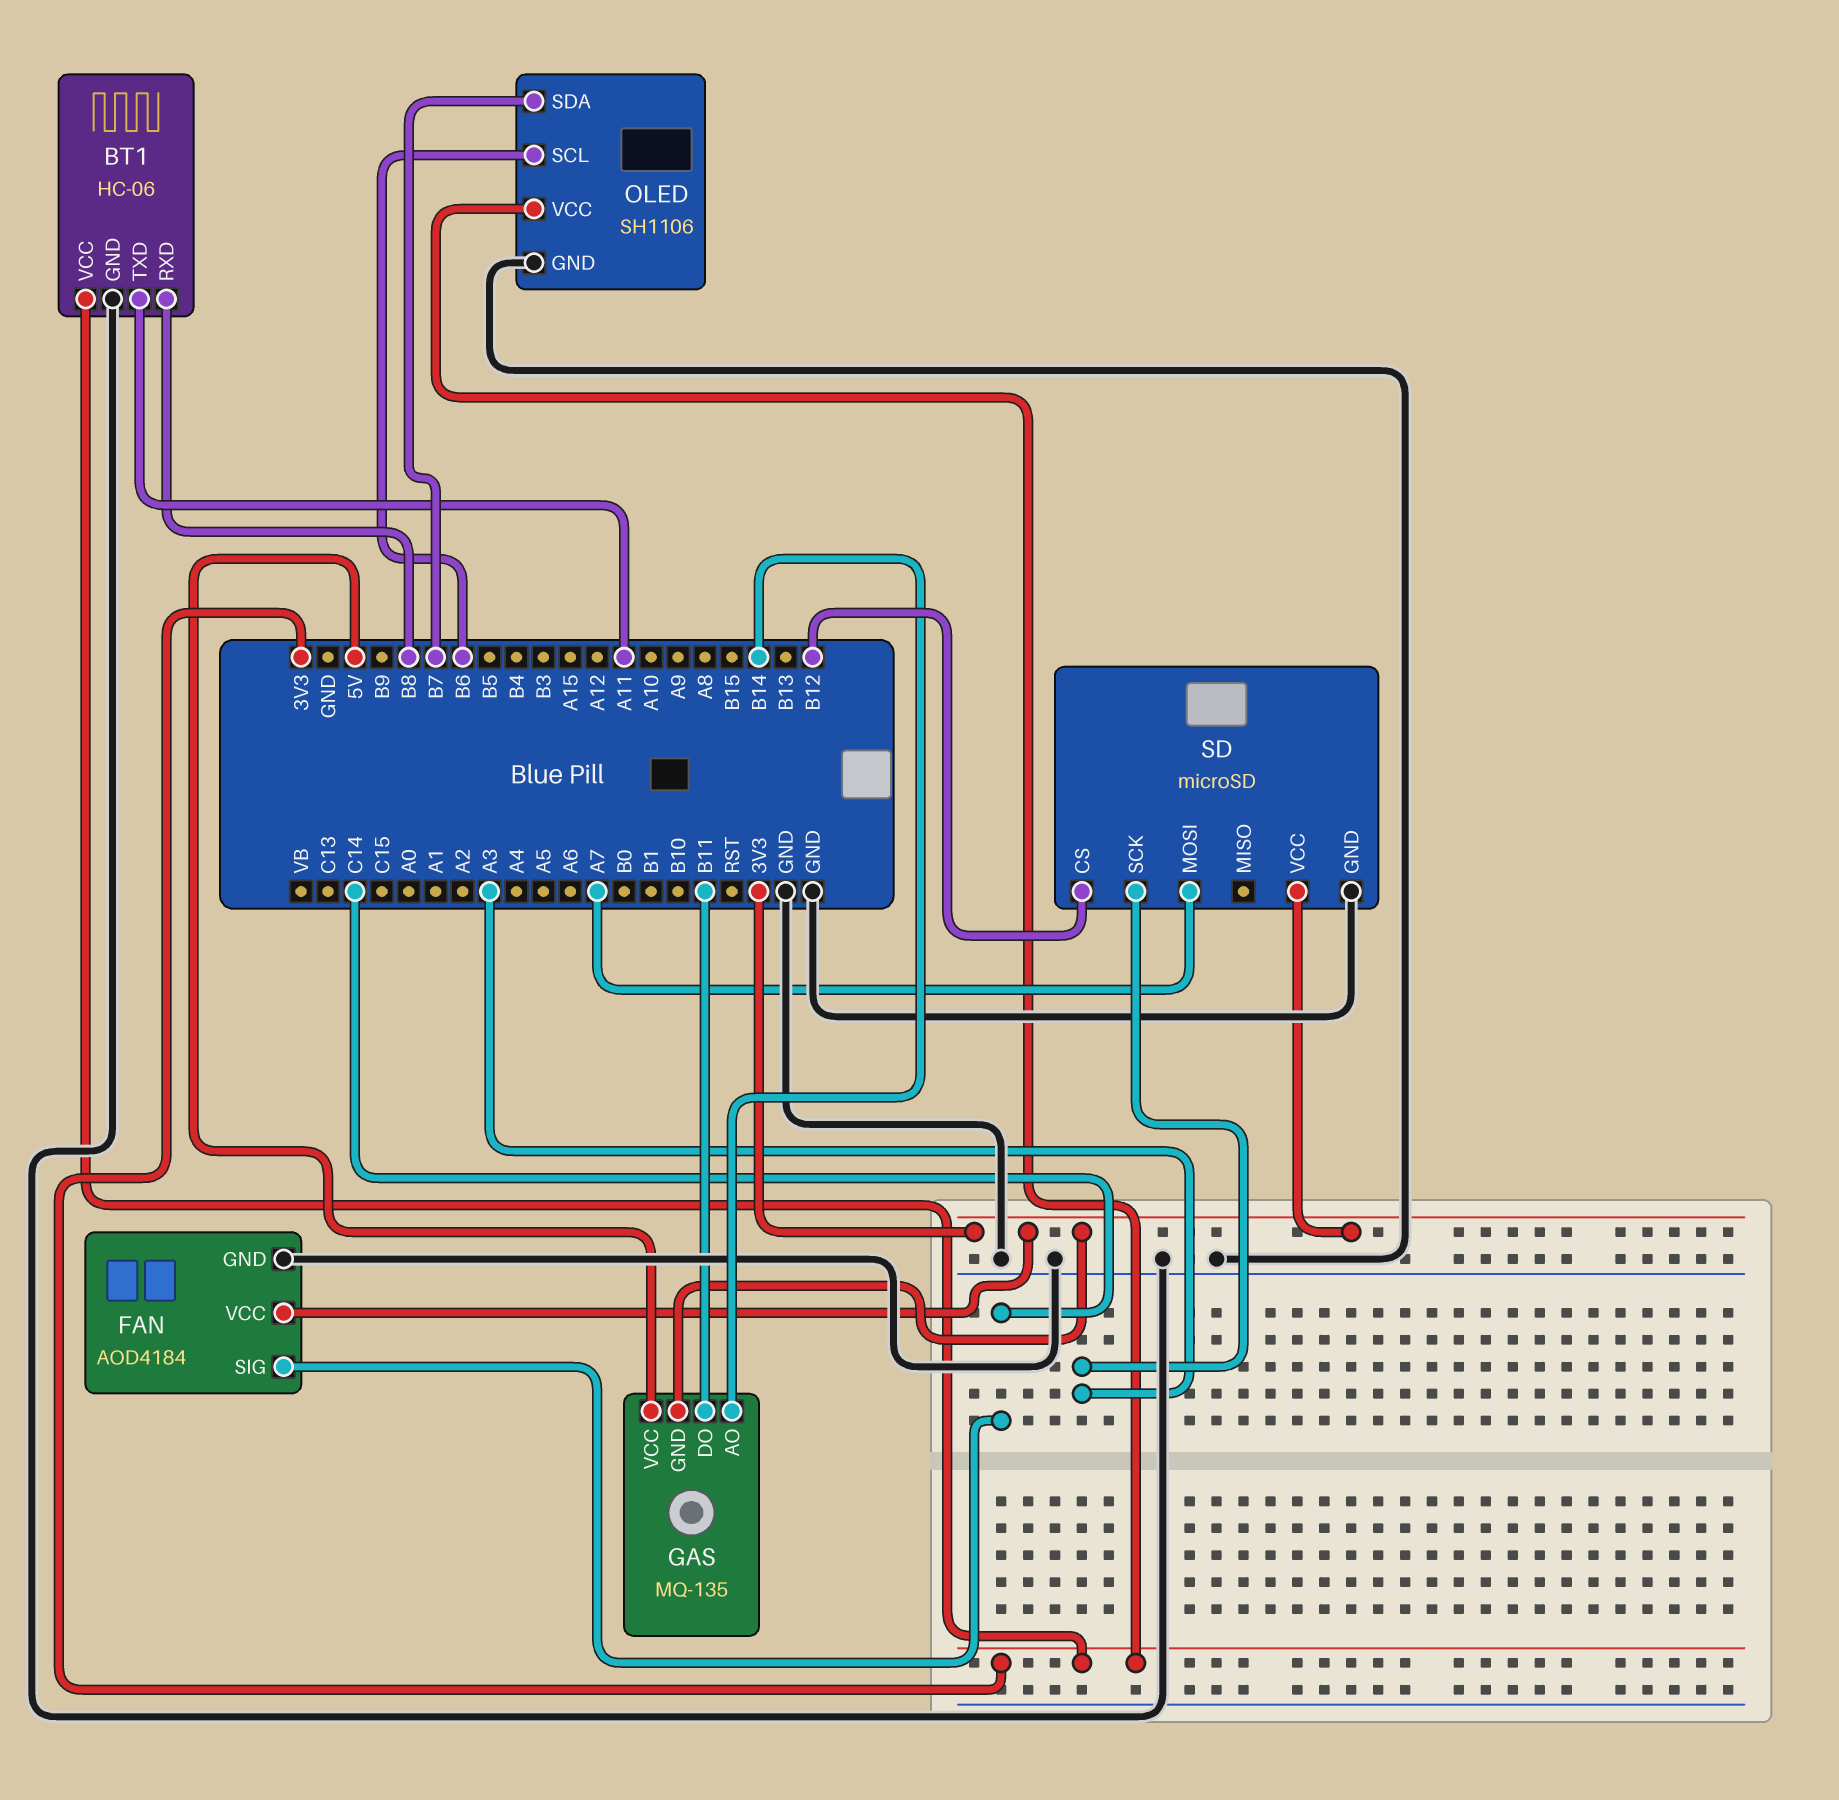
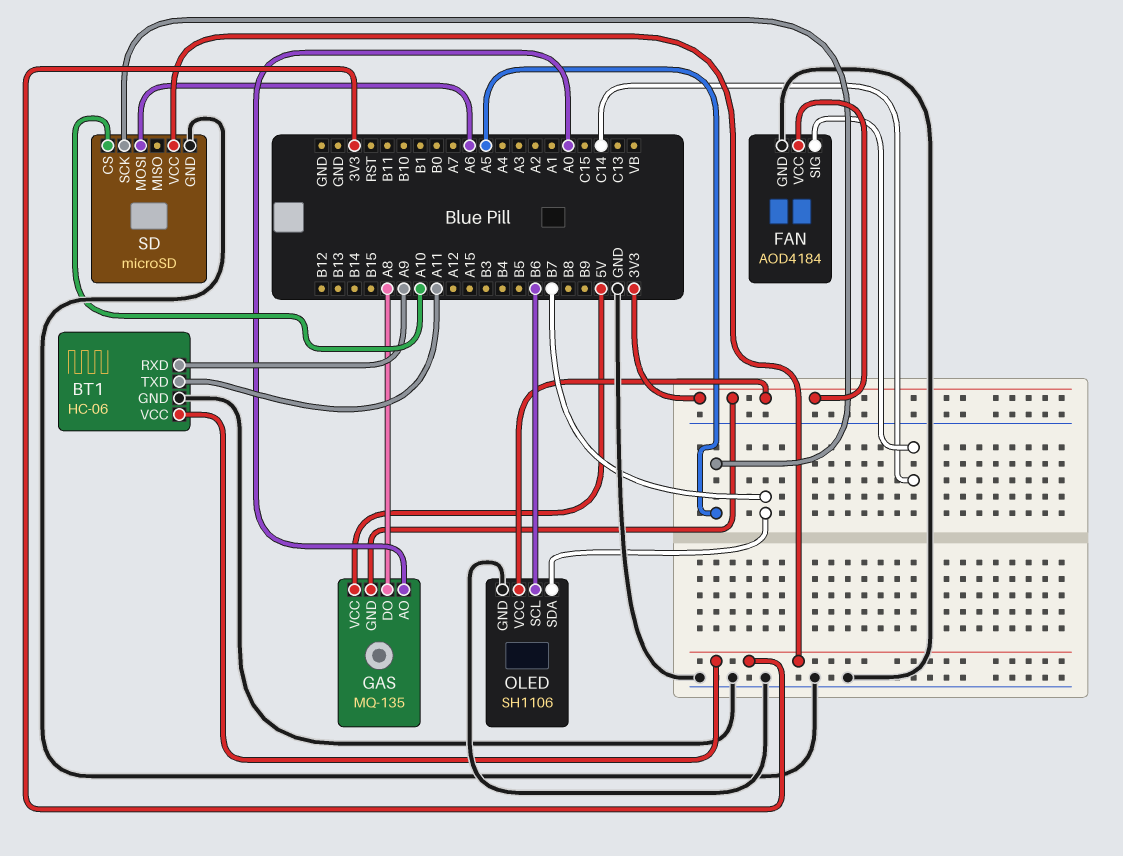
BT1 pin RXD: B8 -> A9
GAS pin AO: B14 -> A0
GAS pin DO: B11 -> A8
SD pin CS: B12 -> A10
SD pin MOSI: A7 -> A6
SD pin SCK: A3 -> A5

